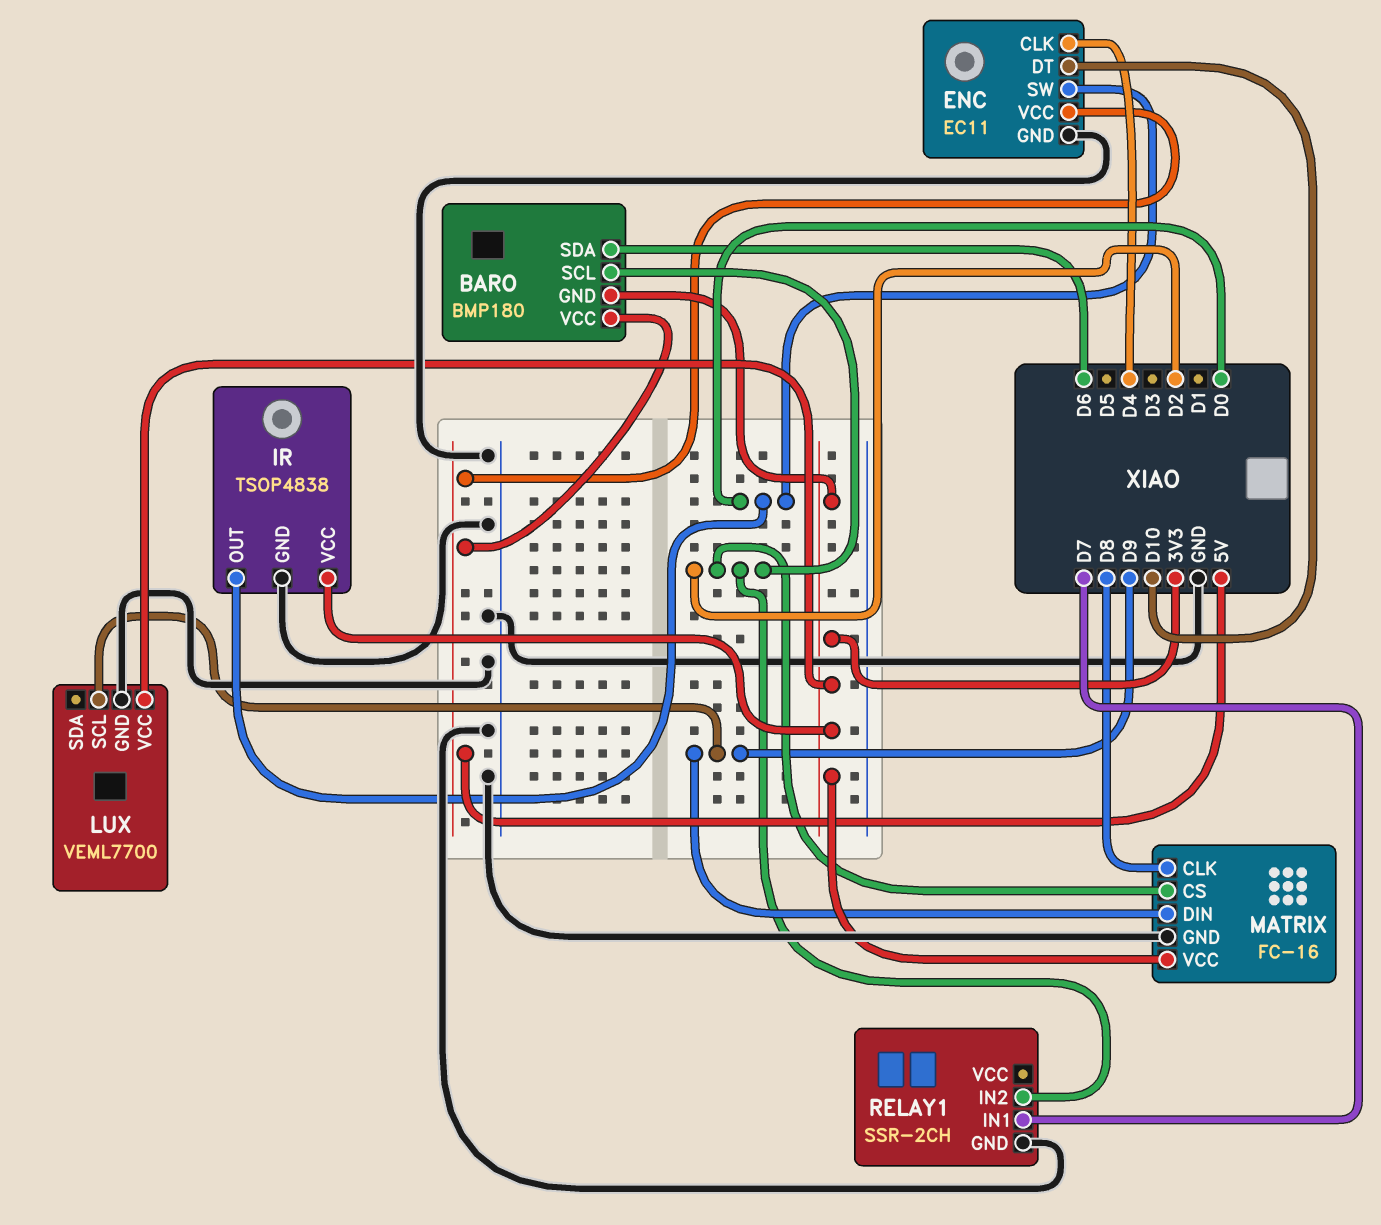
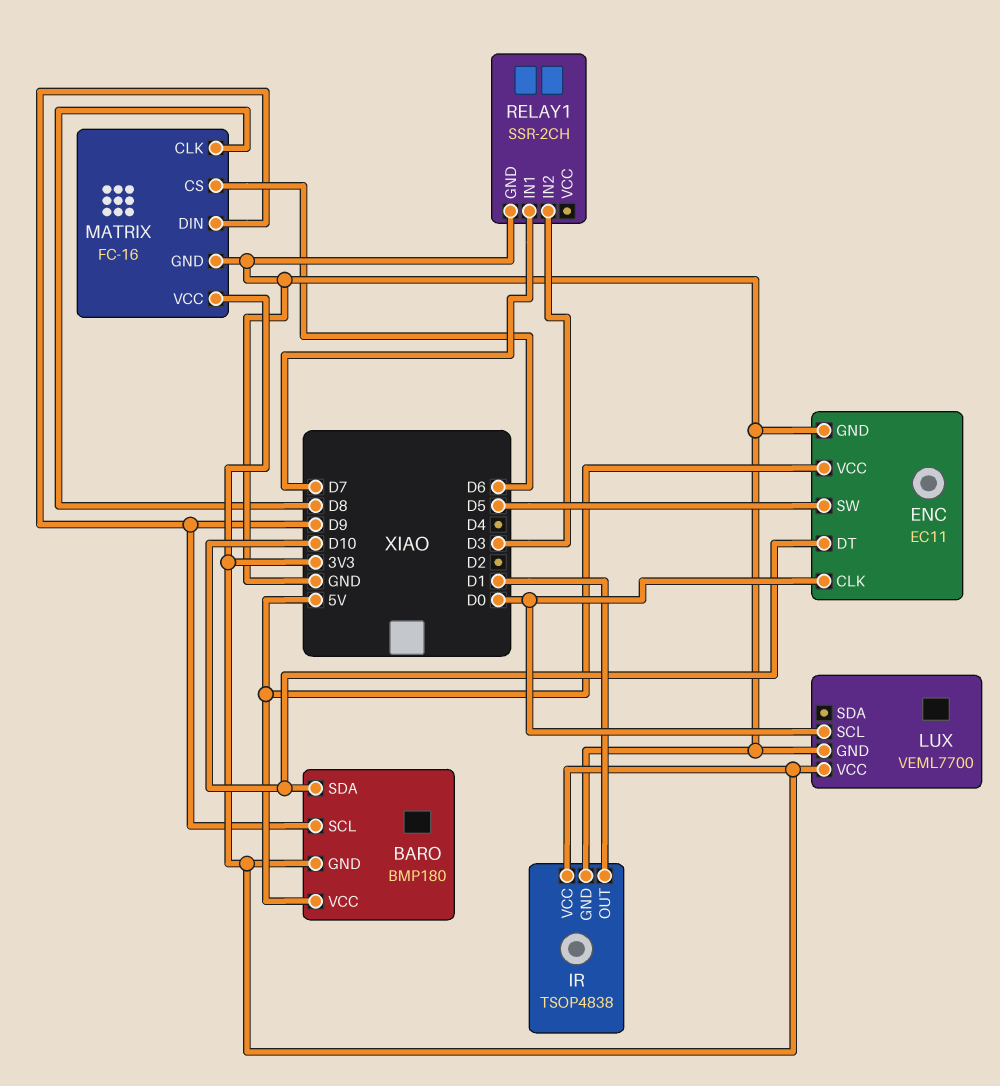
BARO pin SCL: D2 -> D9
BARO pin SDA: D6 -> D10
ENC pin CLK: D4 -> D0
ENC pin SW: D0 -> D5
IR pin OUT: D0 -> D1
LUX pin SCL: D9 -> D0
MATRIX pin CS: D2 -> D6
RELAY1 pin IN2: D2 -> D3

